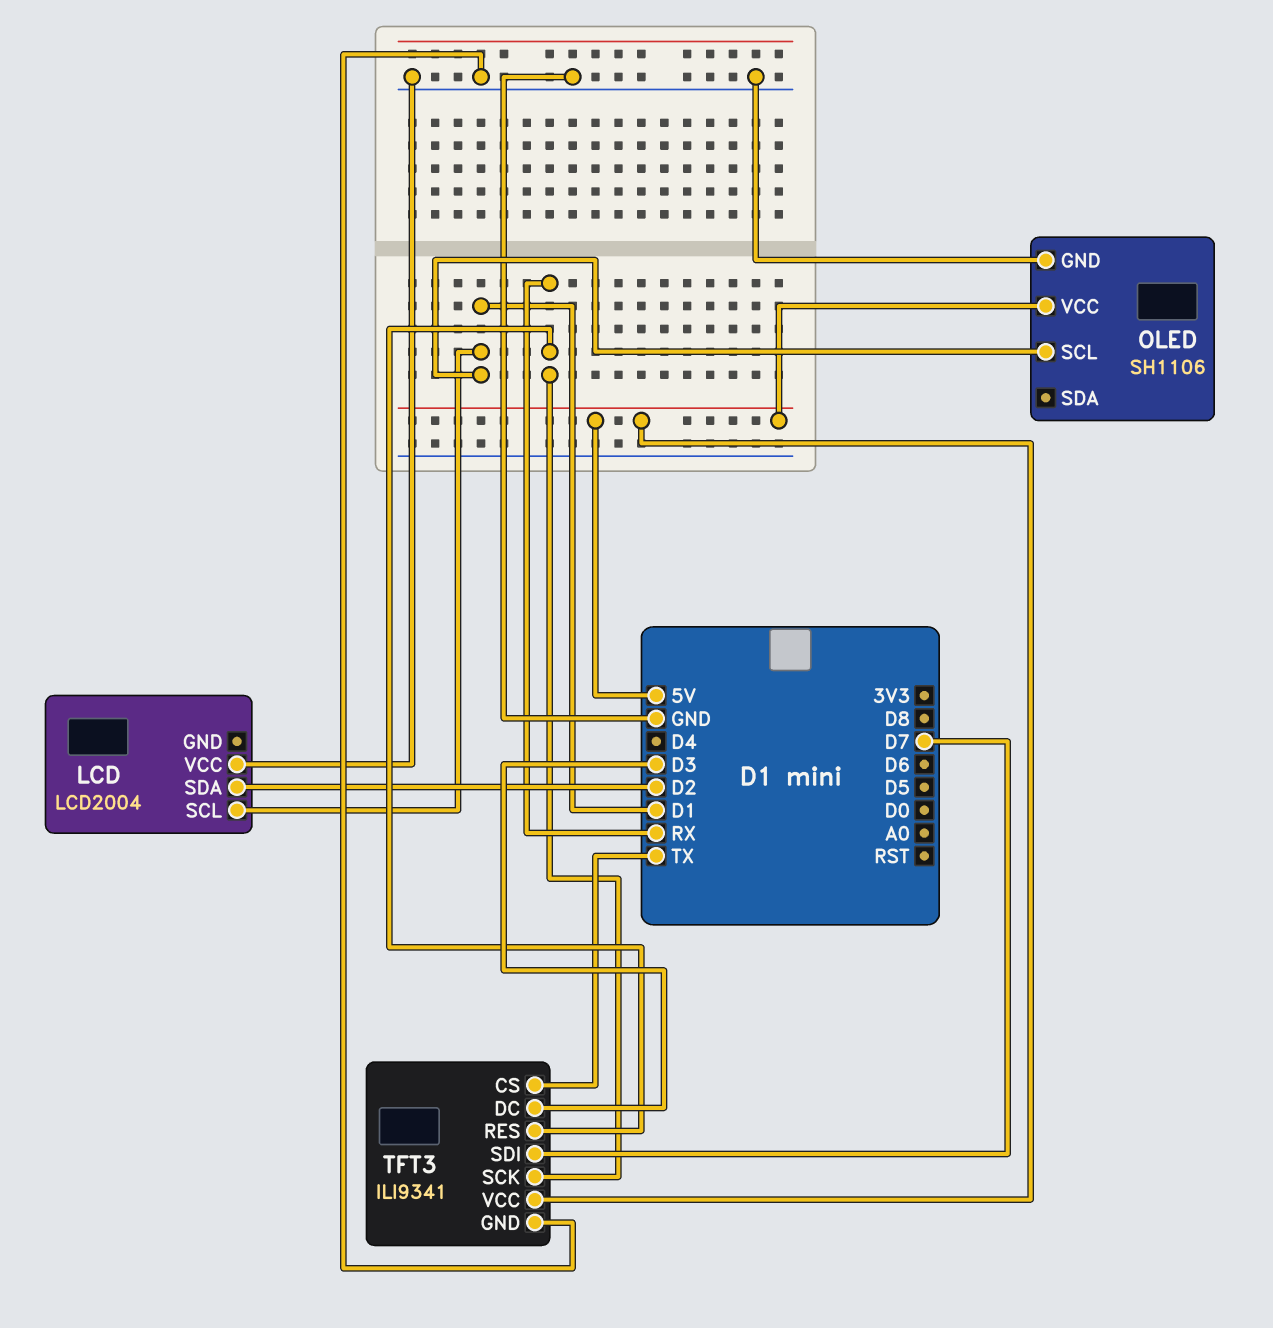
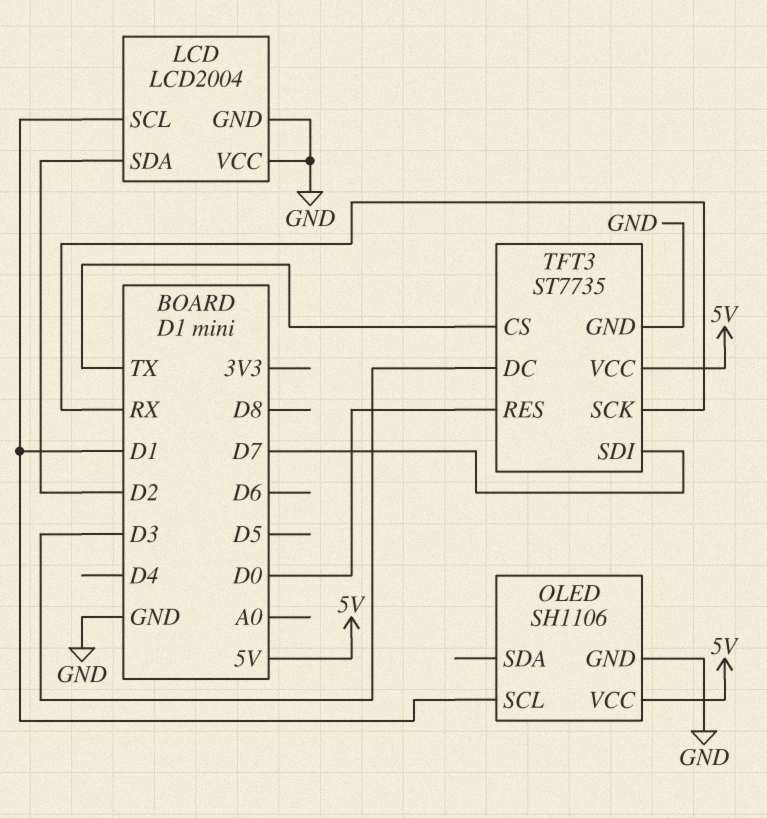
LCD pin GND: none -> GND
TFT3: ILI9341 -> ST7735
TFT3 pin RES: RX -> D0

